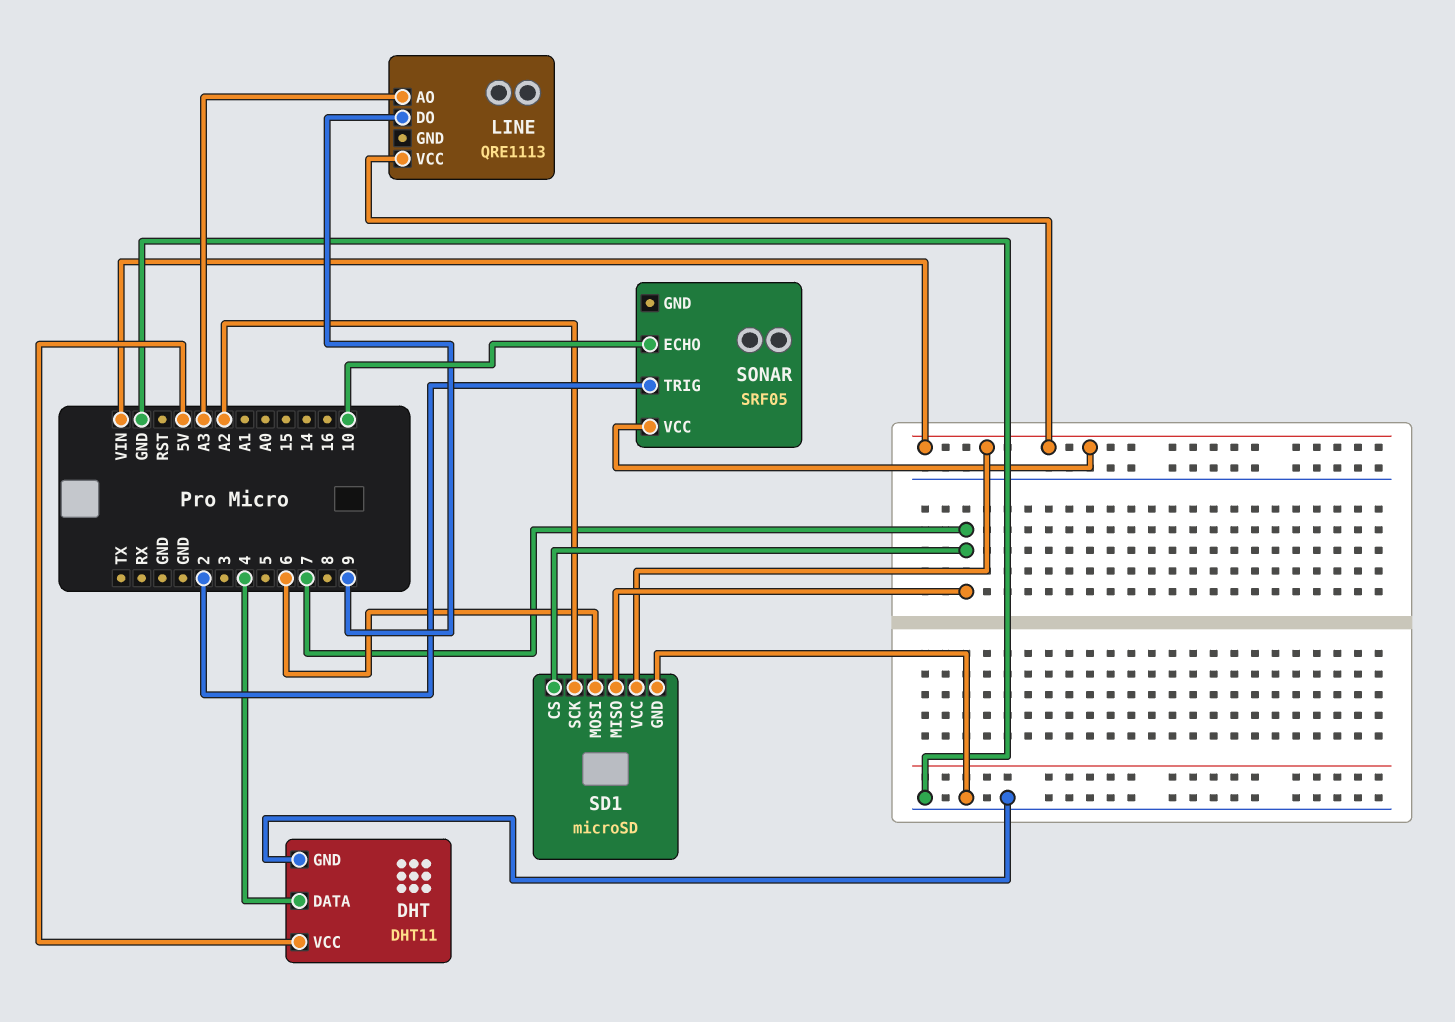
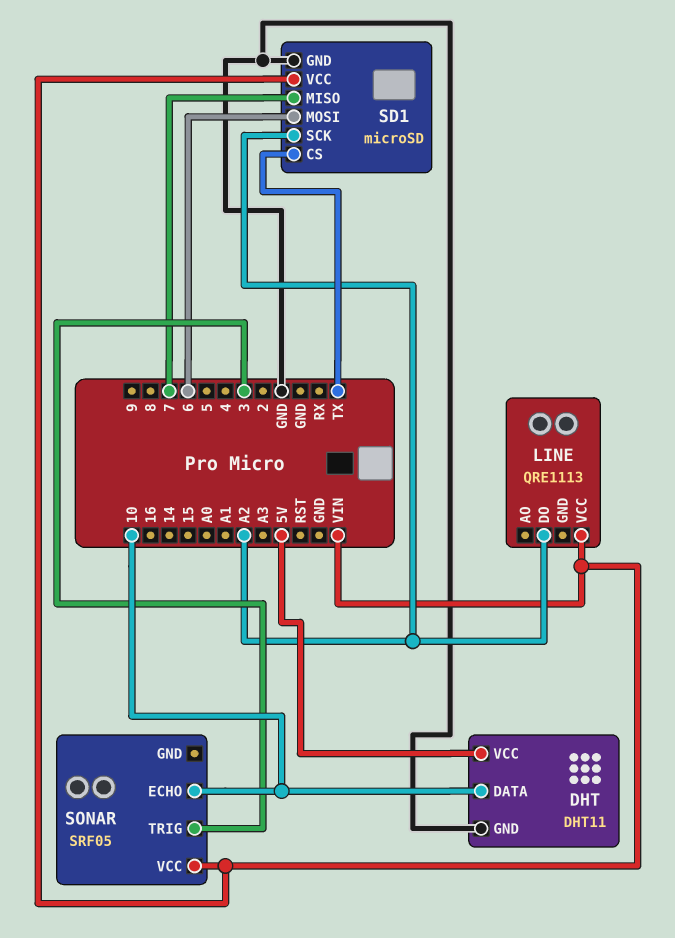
DHT pin DATA: 4 -> 10
LINE pin AO: A3 -> none
LINE pin DO: 9 -> A2
SD1 pin CS: 7 -> TX
SONAR pin TRIG: 2 -> 3

